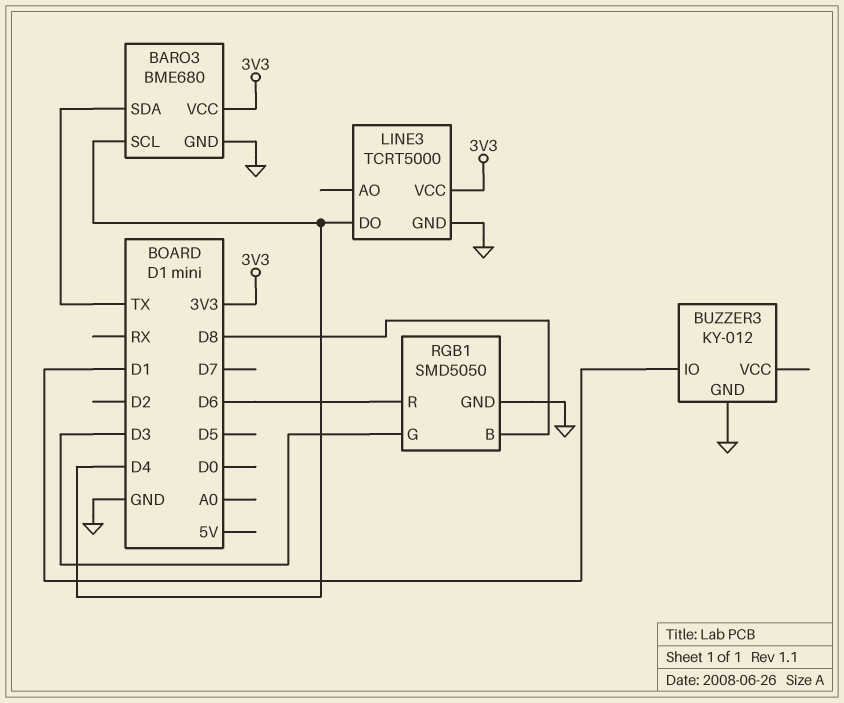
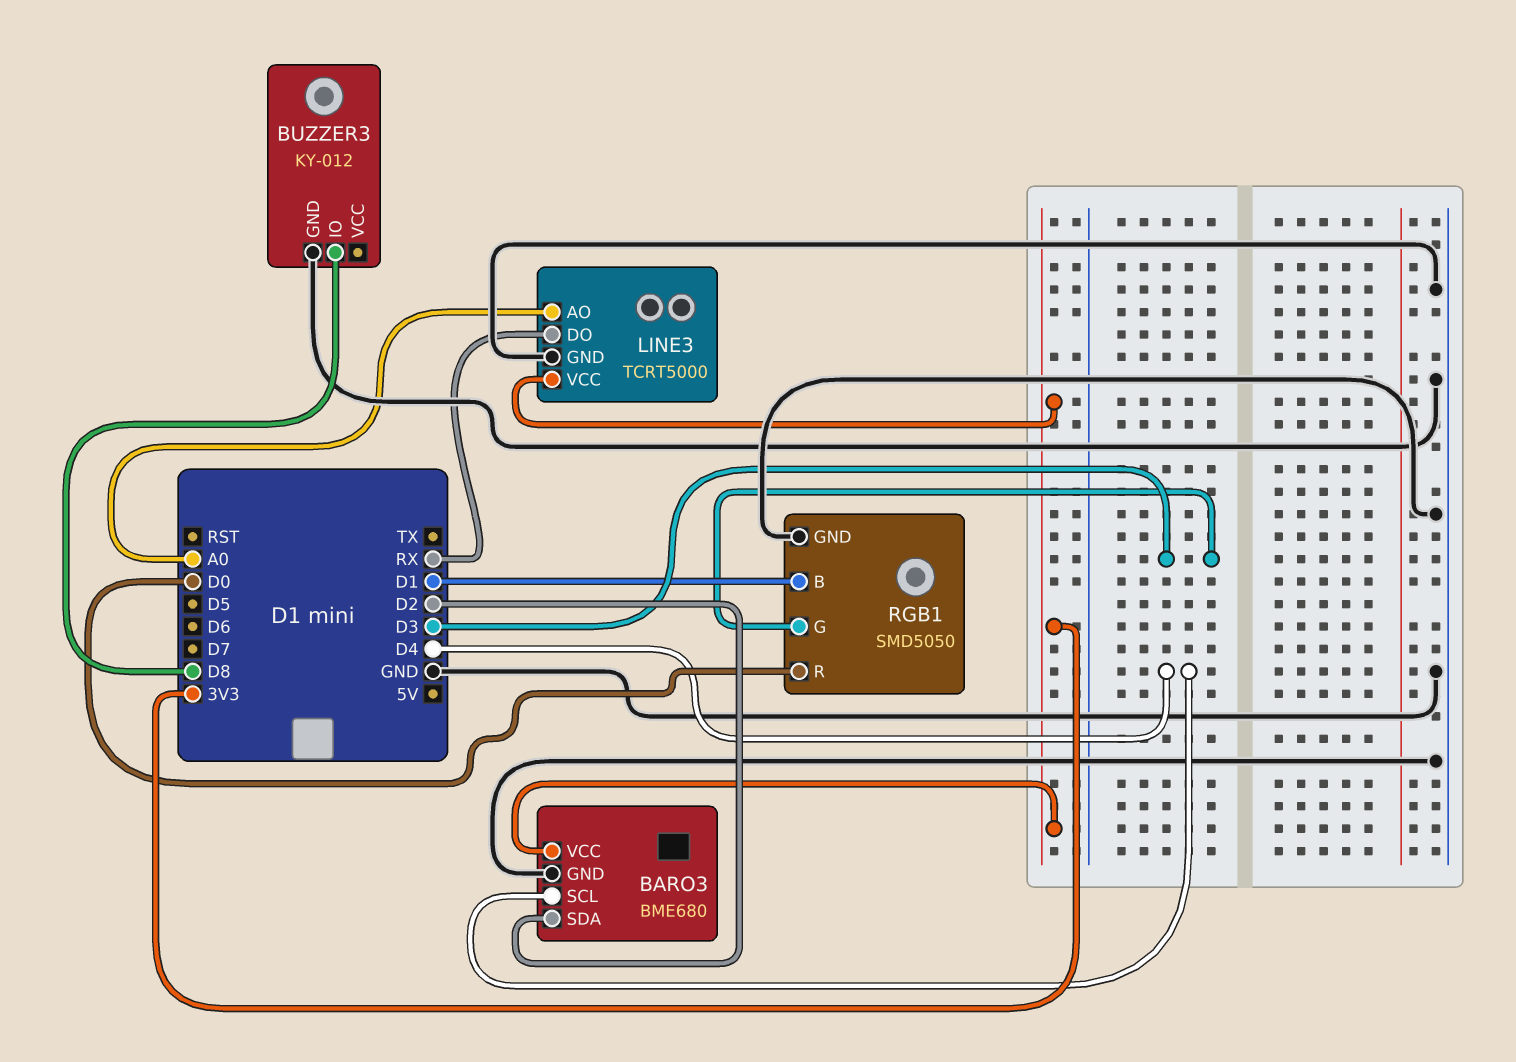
BARO3 pin SDA: TX -> D2
BUZZER3 pin IO: D1 -> D8
LINE3 pin AO: none -> A0
LINE3 pin DO: D4 -> RX
RGB1 pin B: D8 -> D1
RGB1 pin R: D6 -> D0

